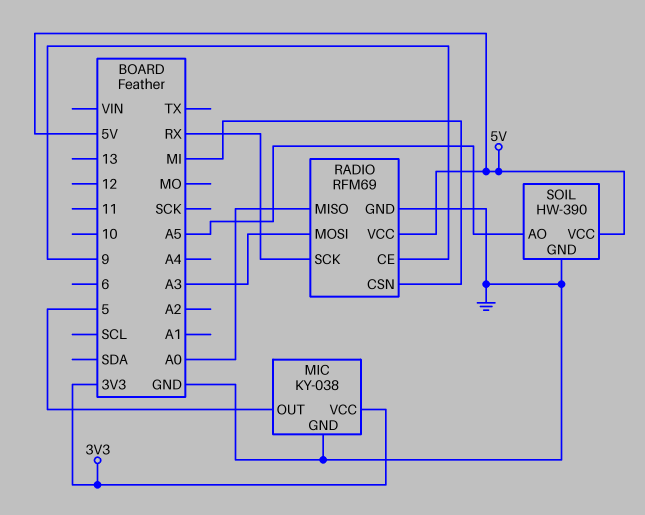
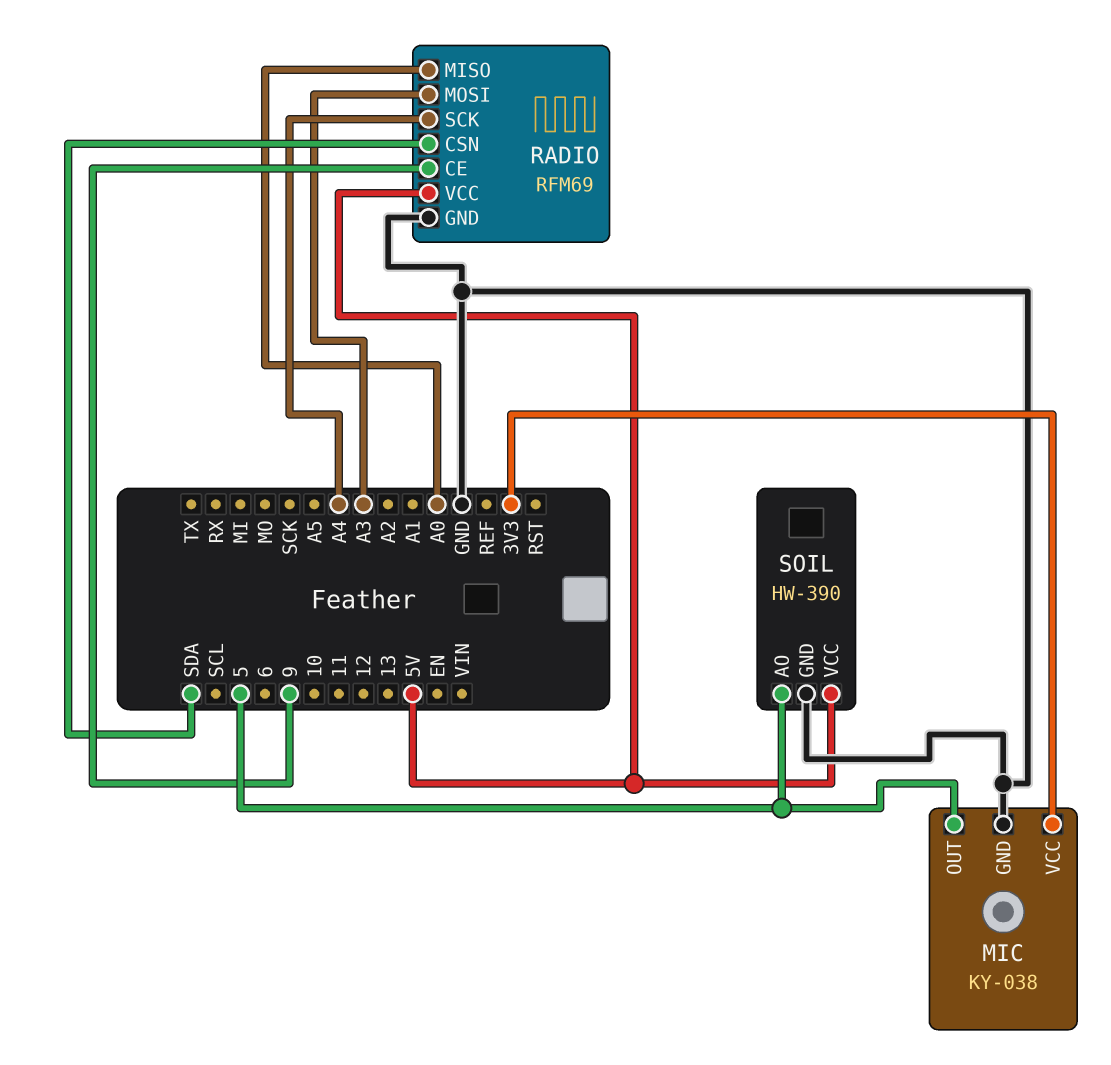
RADIO pin CSN: MI -> SDA
RADIO pin SCK: RX -> A4
SOIL pin AO: A5 -> 5

